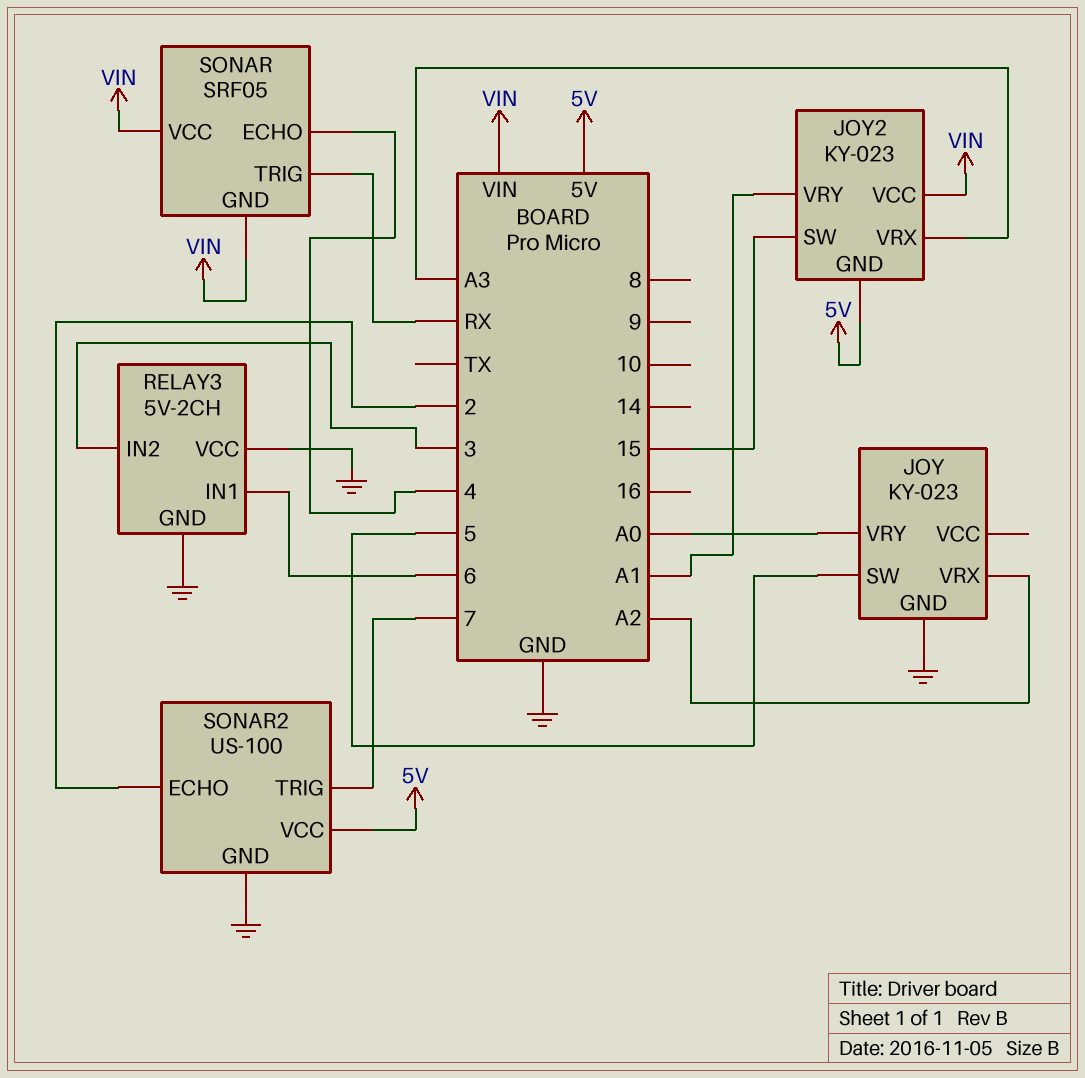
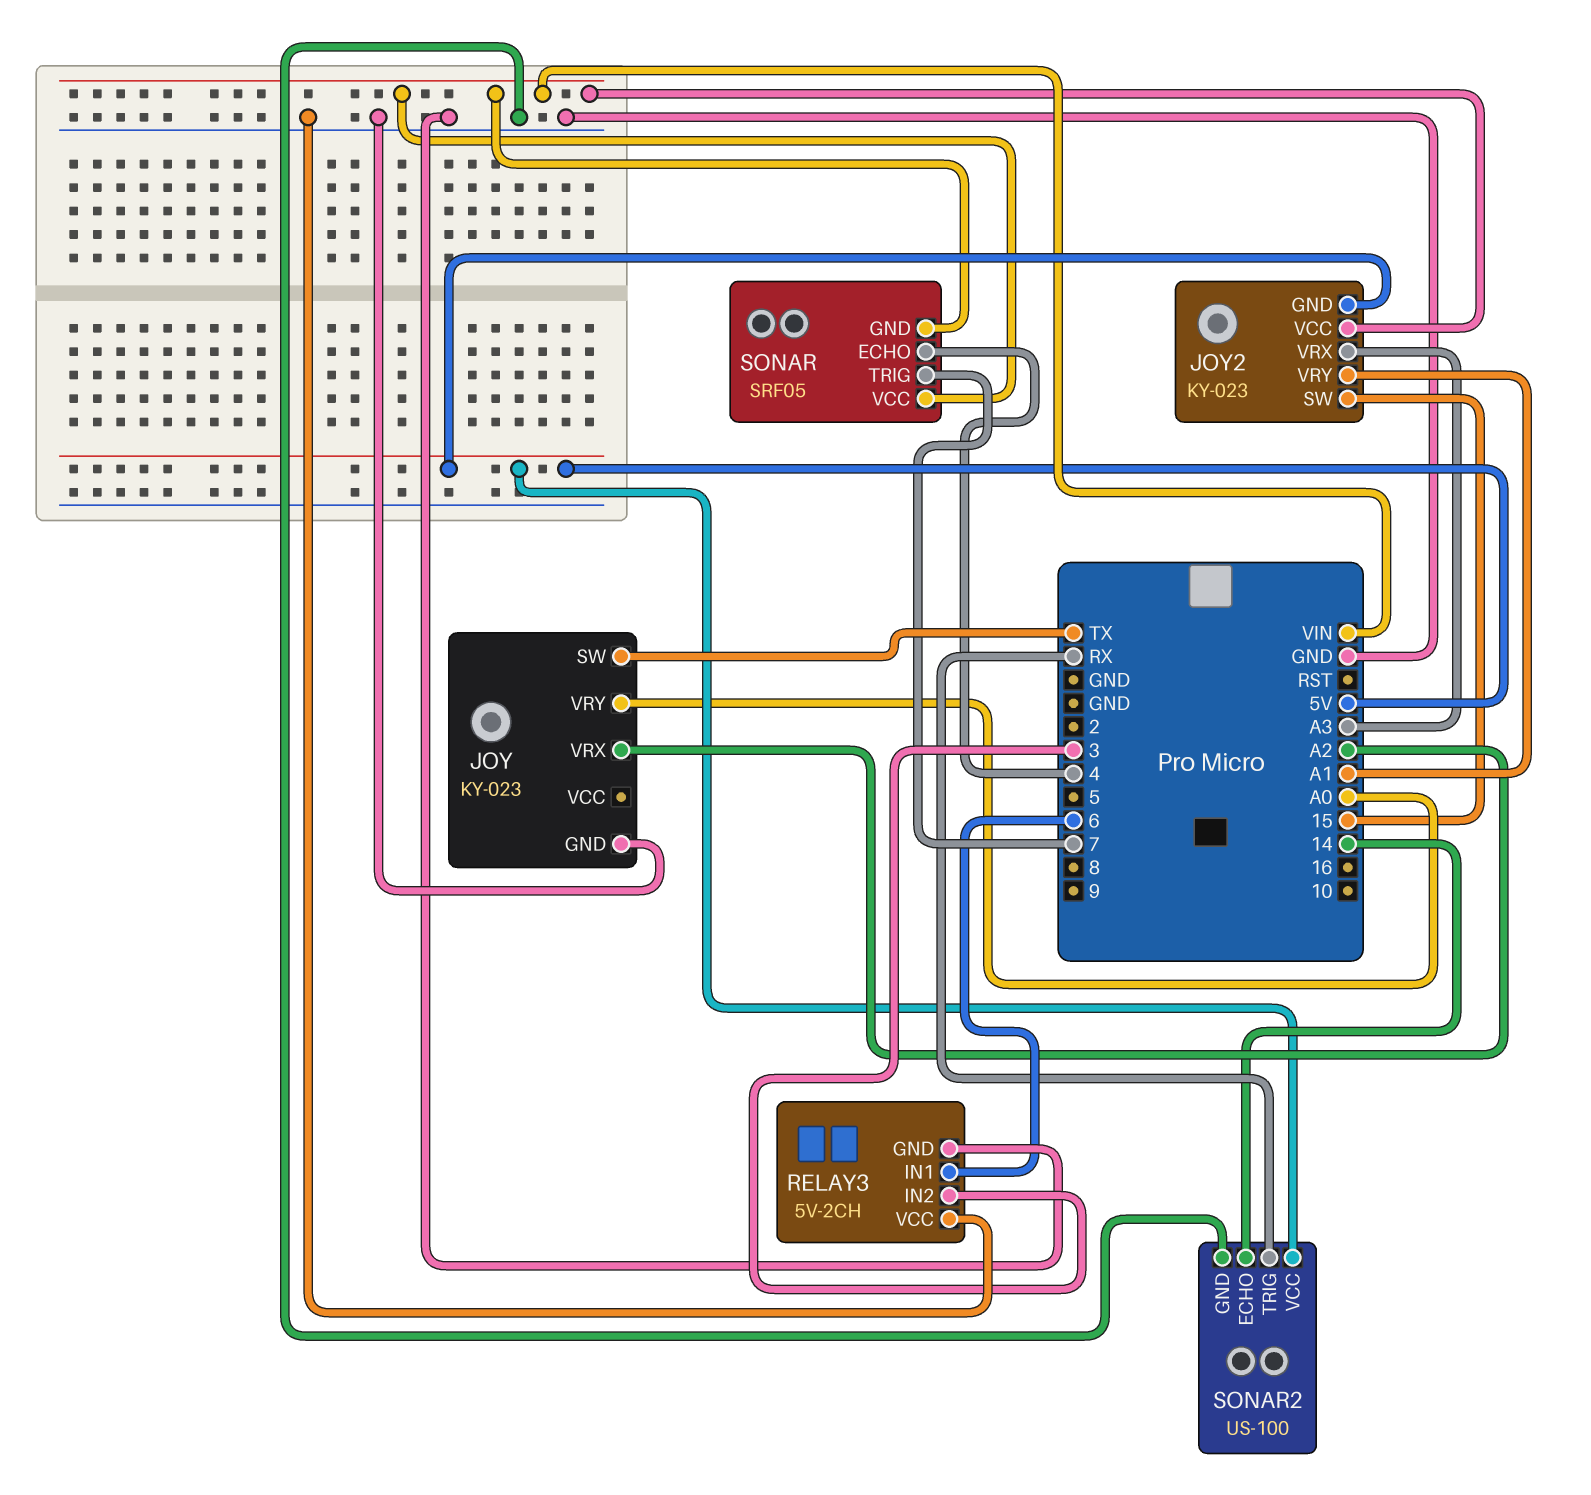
JOY pin SW: 5 -> TX
SONAR pin TRIG: RX -> 7
SONAR2 pin ECHO: 2 -> 14
SONAR2 pin TRIG: 7 -> RX

